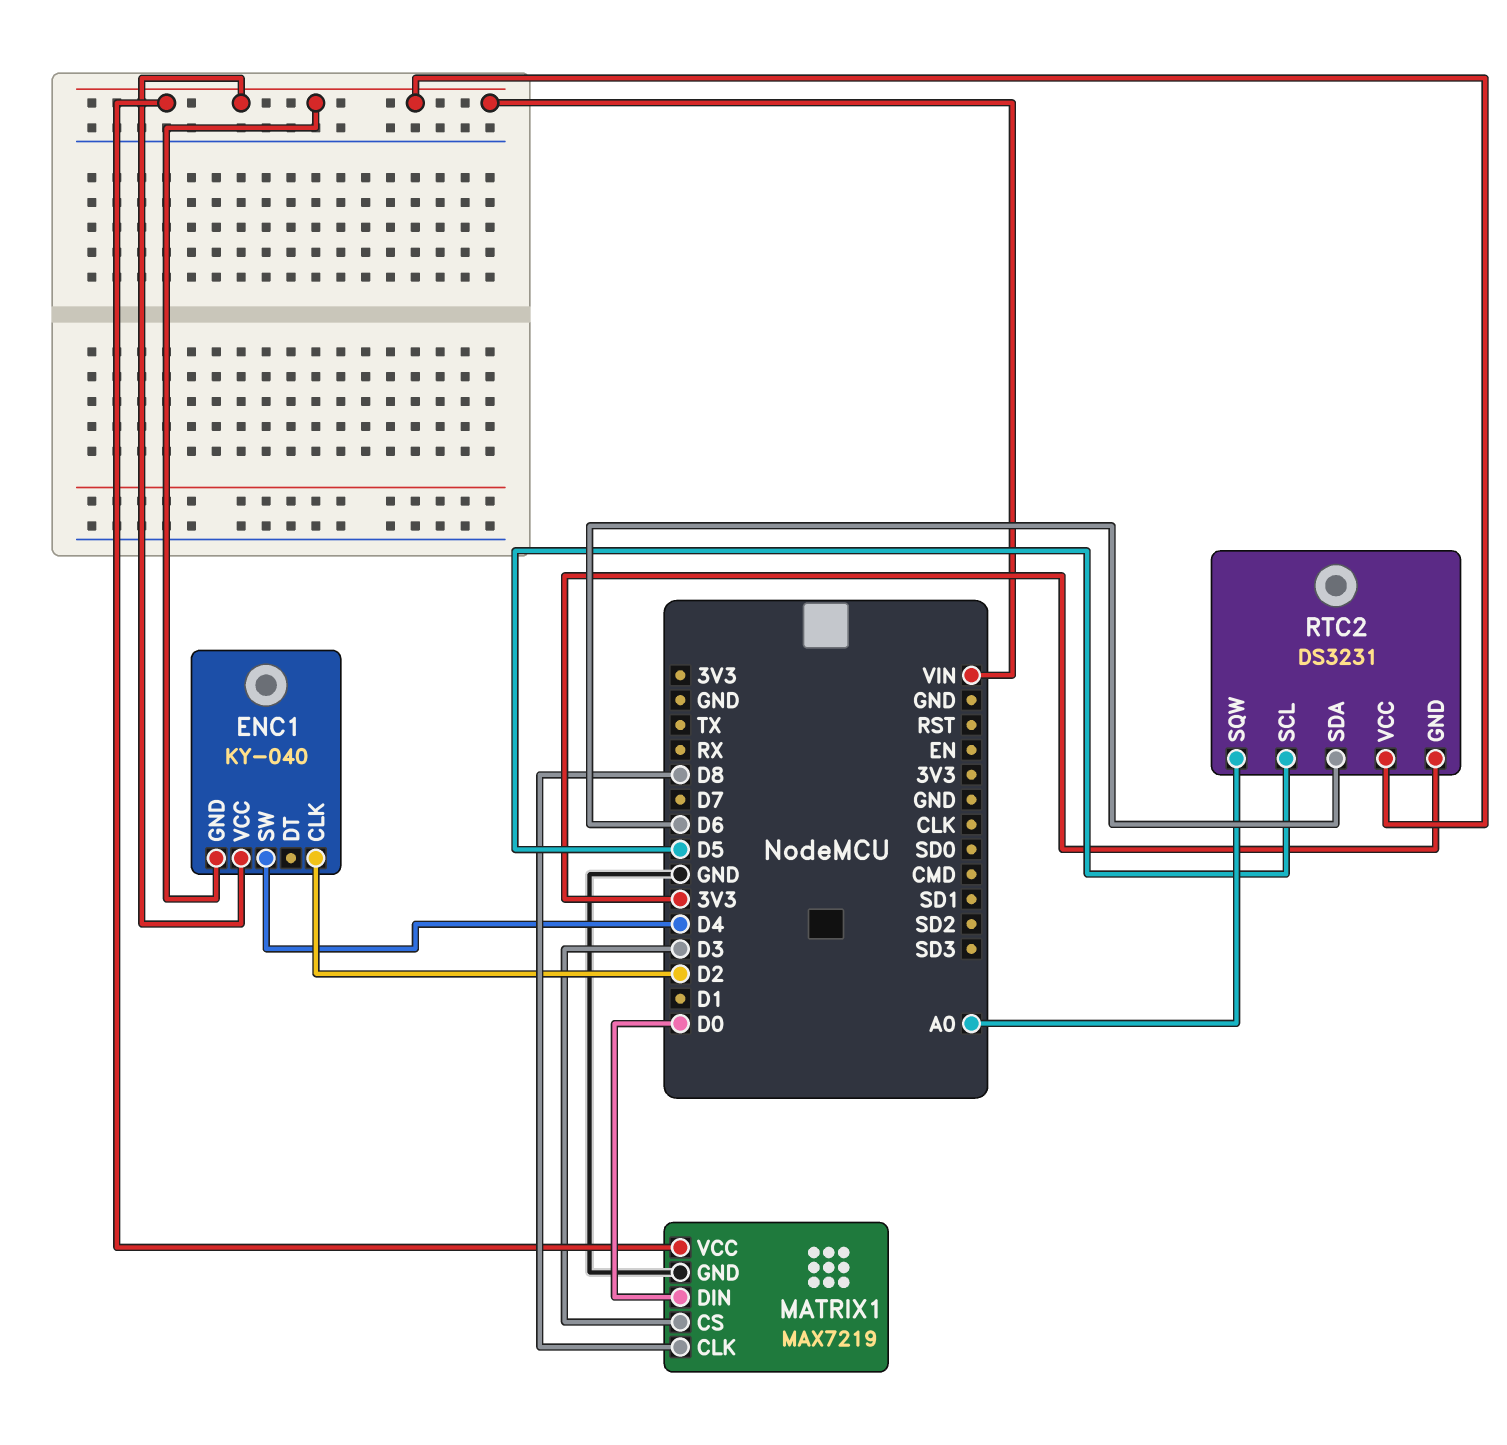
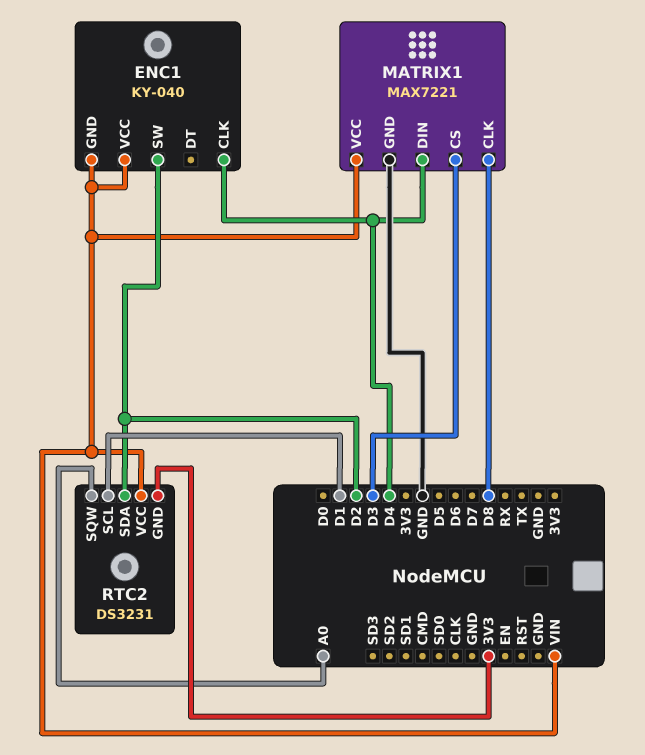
ENC1 pin CLK: D2 -> D4
ENC1 pin SW: D4 -> D2
MATRIX1: MAX7219 -> MAX7221
MATRIX1 pin DIN: D0 -> D4
RTC2 pin SCL: D5 -> D1
RTC2 pin SDA: D6 -> D2

